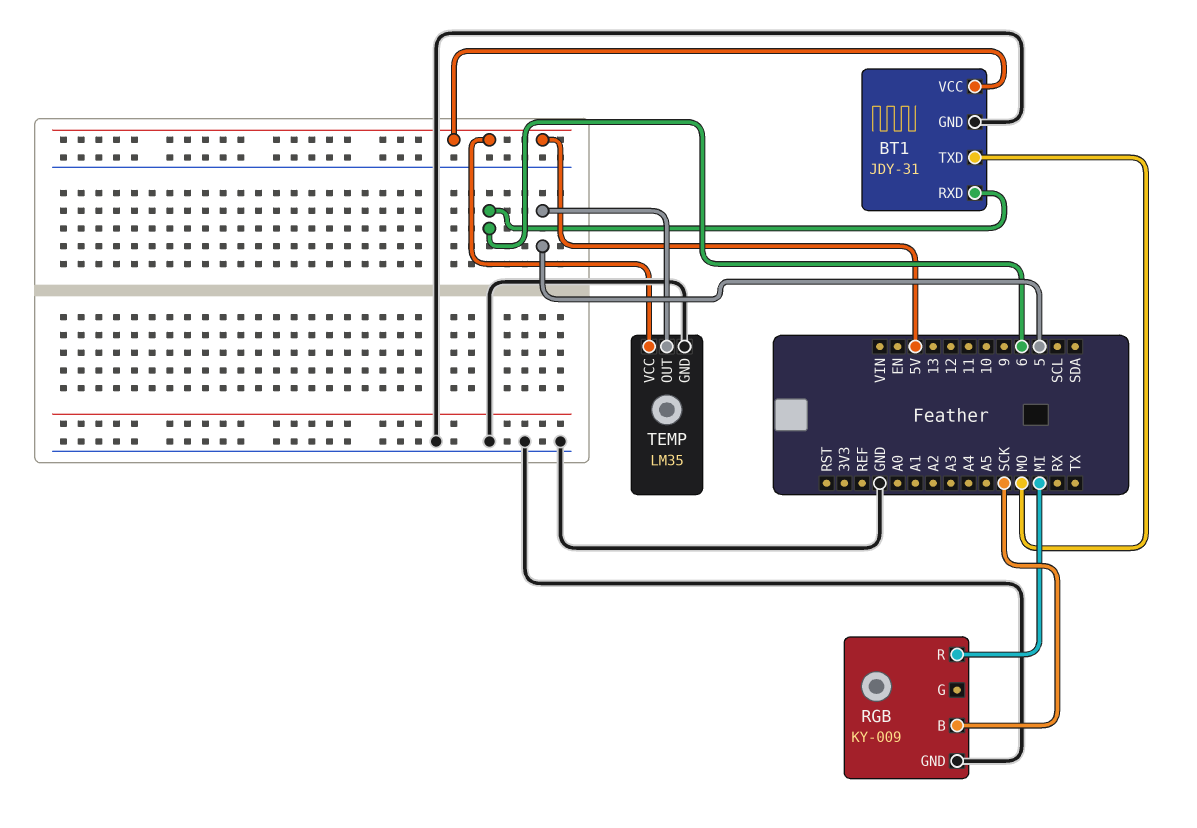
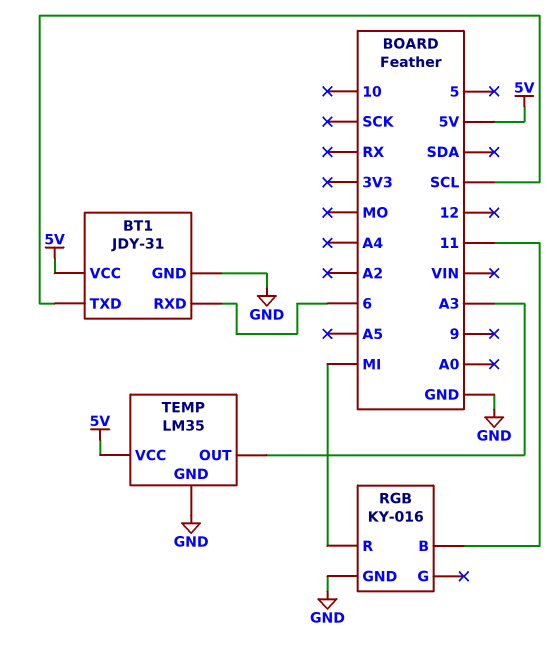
BT1 pin TXD: MO -> SCL
RGB: KY-009 -> KY-016
RGB pin B: SCK -> 11
TEMP pin OUT: 5 -> A3

